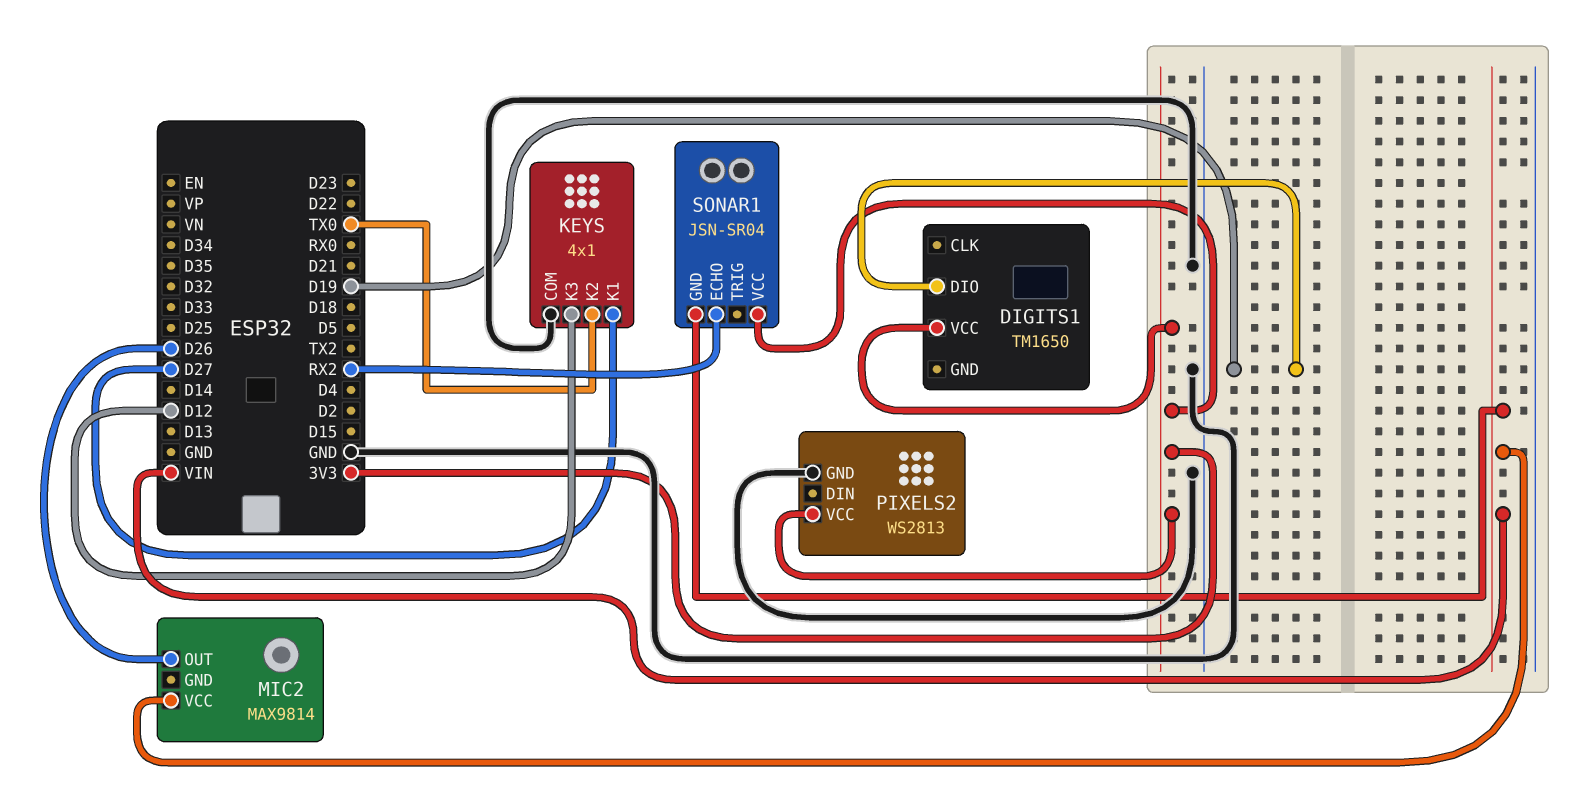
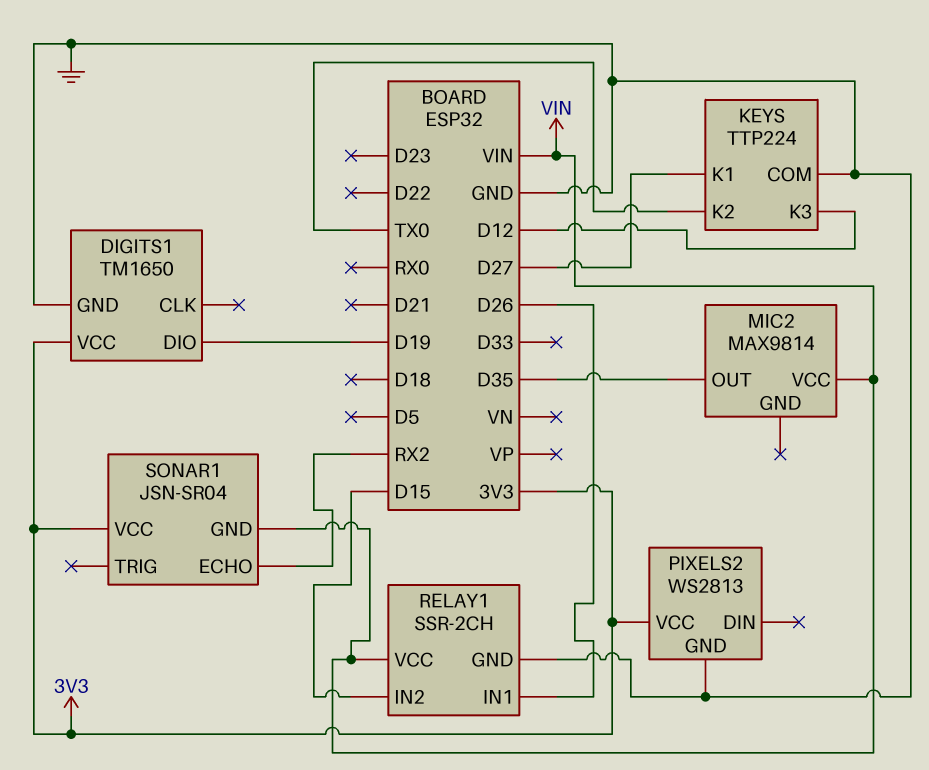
DIGITS1 pin GND: none -> GND
KEYS: 4x1 -> TTP224
MIC2 pin OUT: D26 -> D35
RELAY1: none -> SSR-2CH
RELAY1 pin GND: none -> GND
RELAY1 pin IN1: none -> D26
RELAY1 pin IN2: none -> D15
RELAY1 pin VCC: none -> VIN

